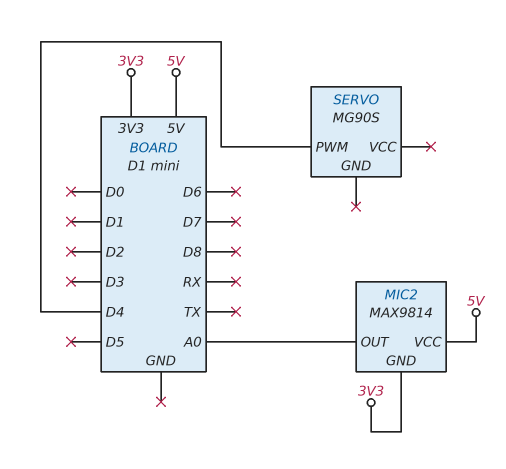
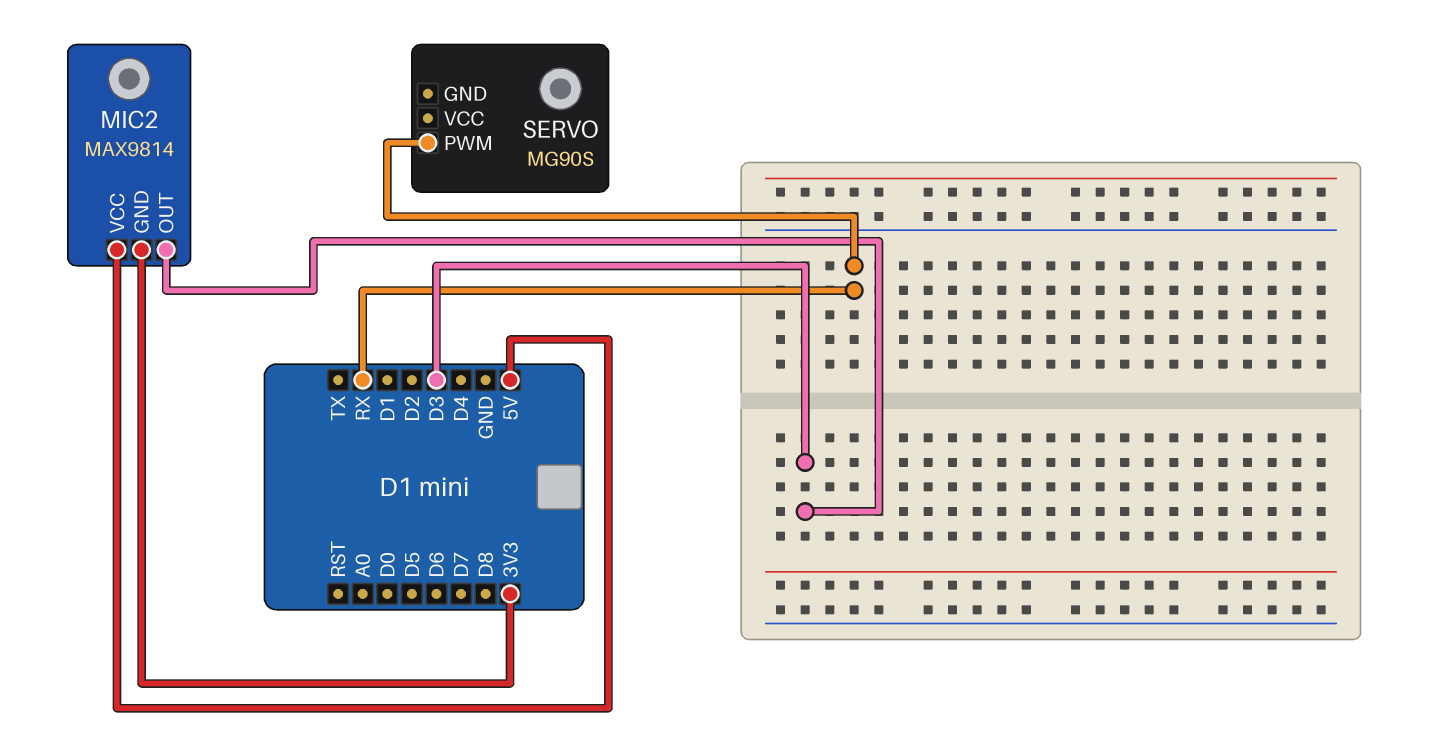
MIC2 pin OUT: A0 -> D3
SERVO pin PWM: D4 -> RX

